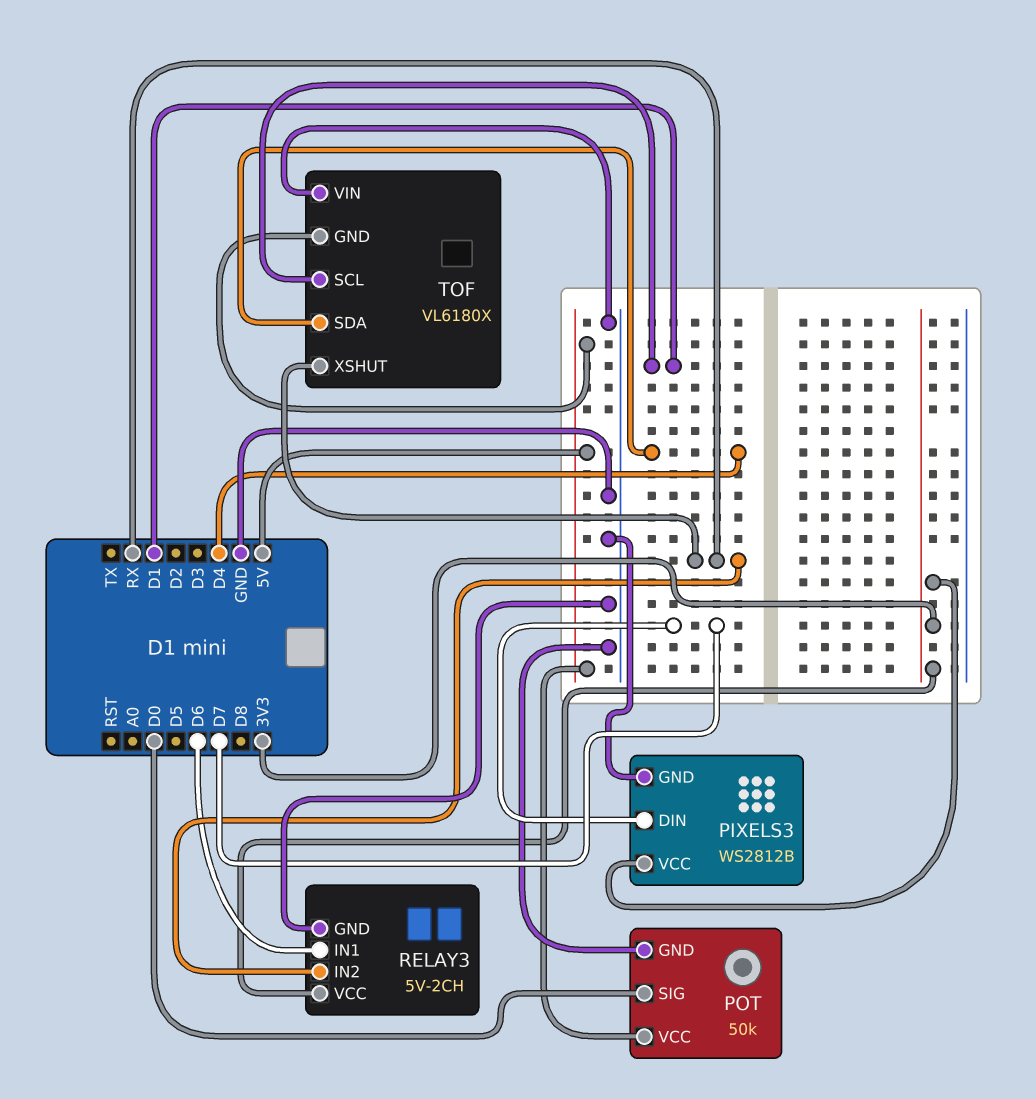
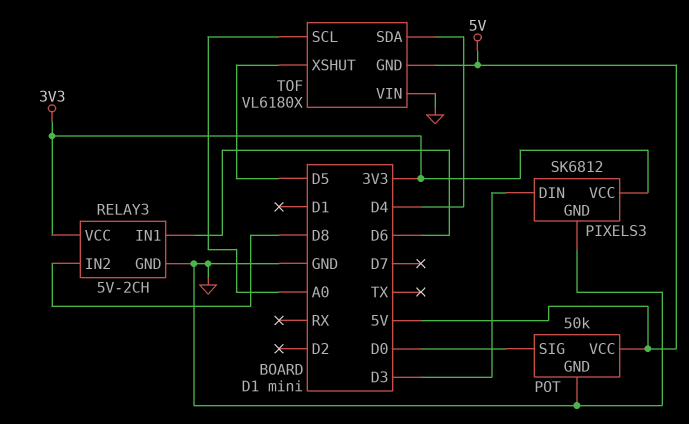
PIXELS3: WS2812B -> SK6812
PIXELS3 pin DIN: D7 -> D3
RELAY3 pin IN2: RX -> D8
TOF pin SCL: D1 -> A0
TOF pin XSHUT: RX -> D5

